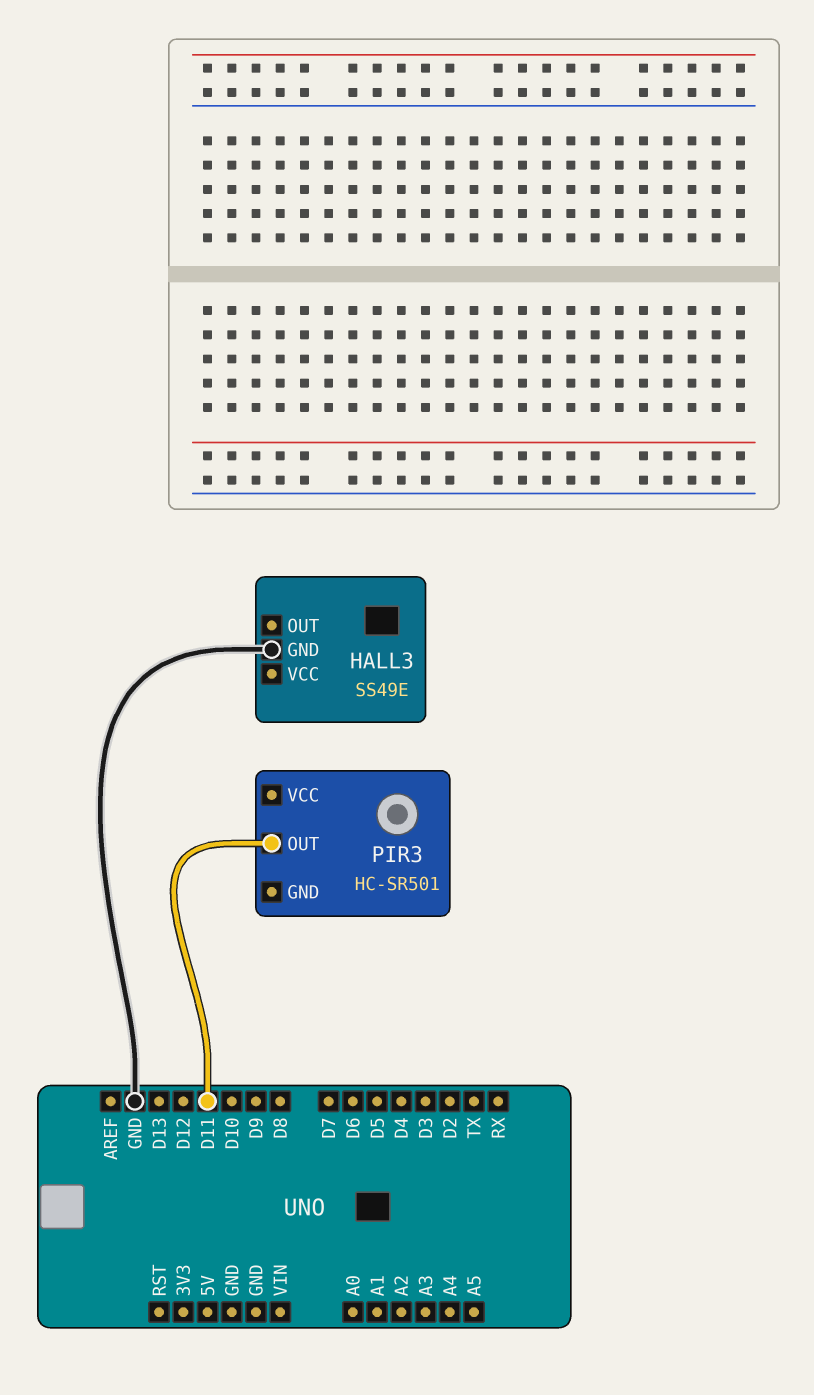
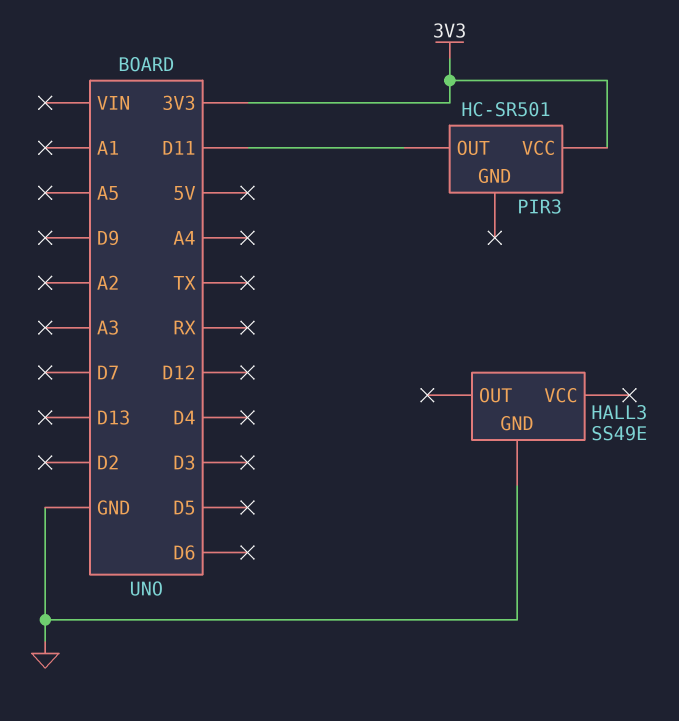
PIR3 pin VCC: none -> 3V3

